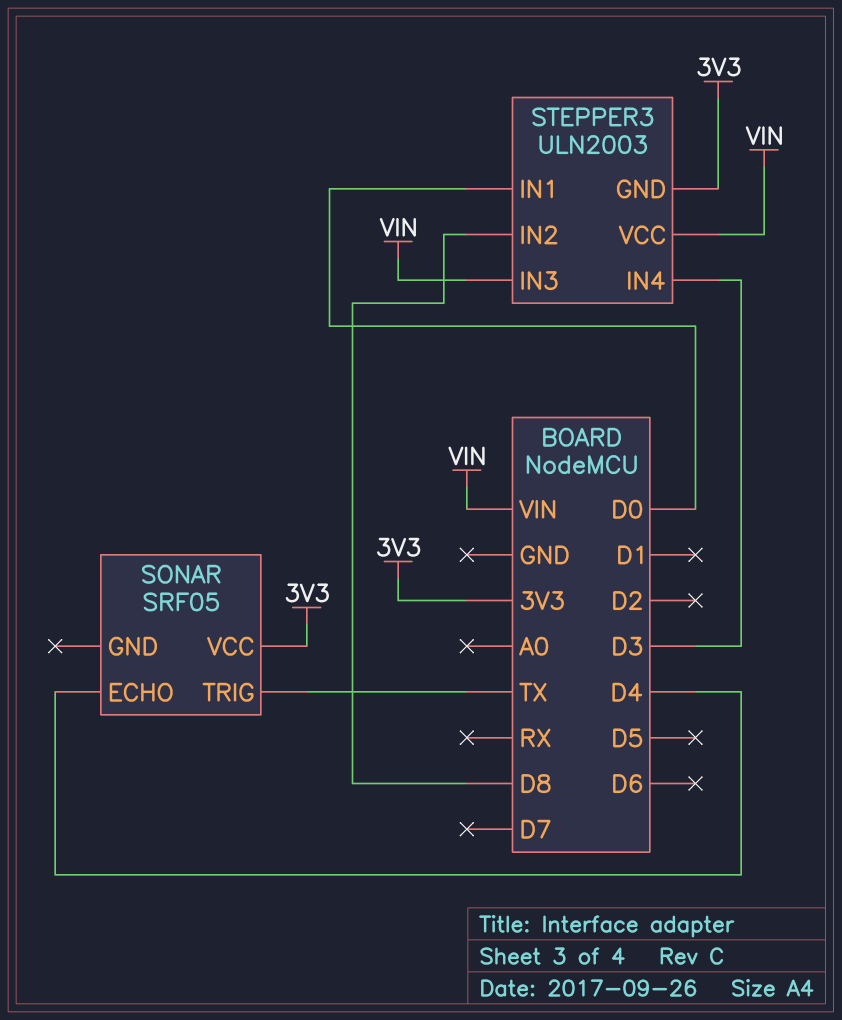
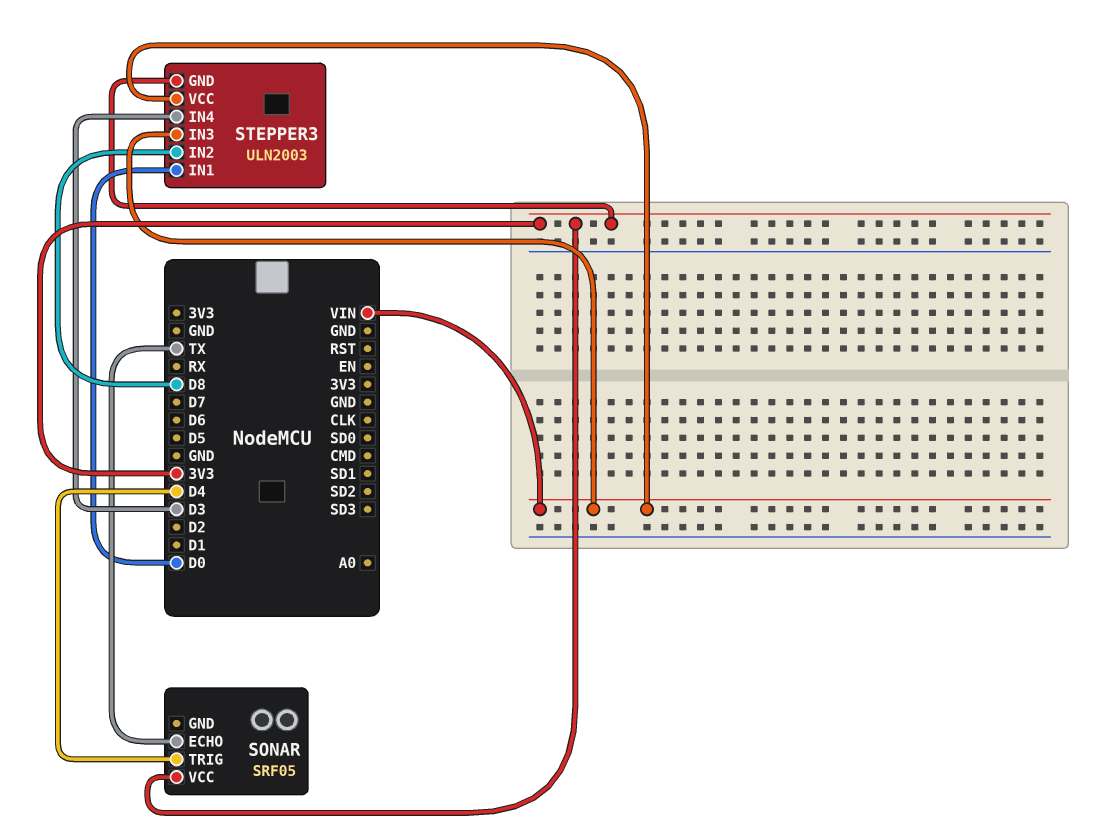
SONAR pin ECHO: D4 -> TX
SONAR pin TRIG: TX -> D4

